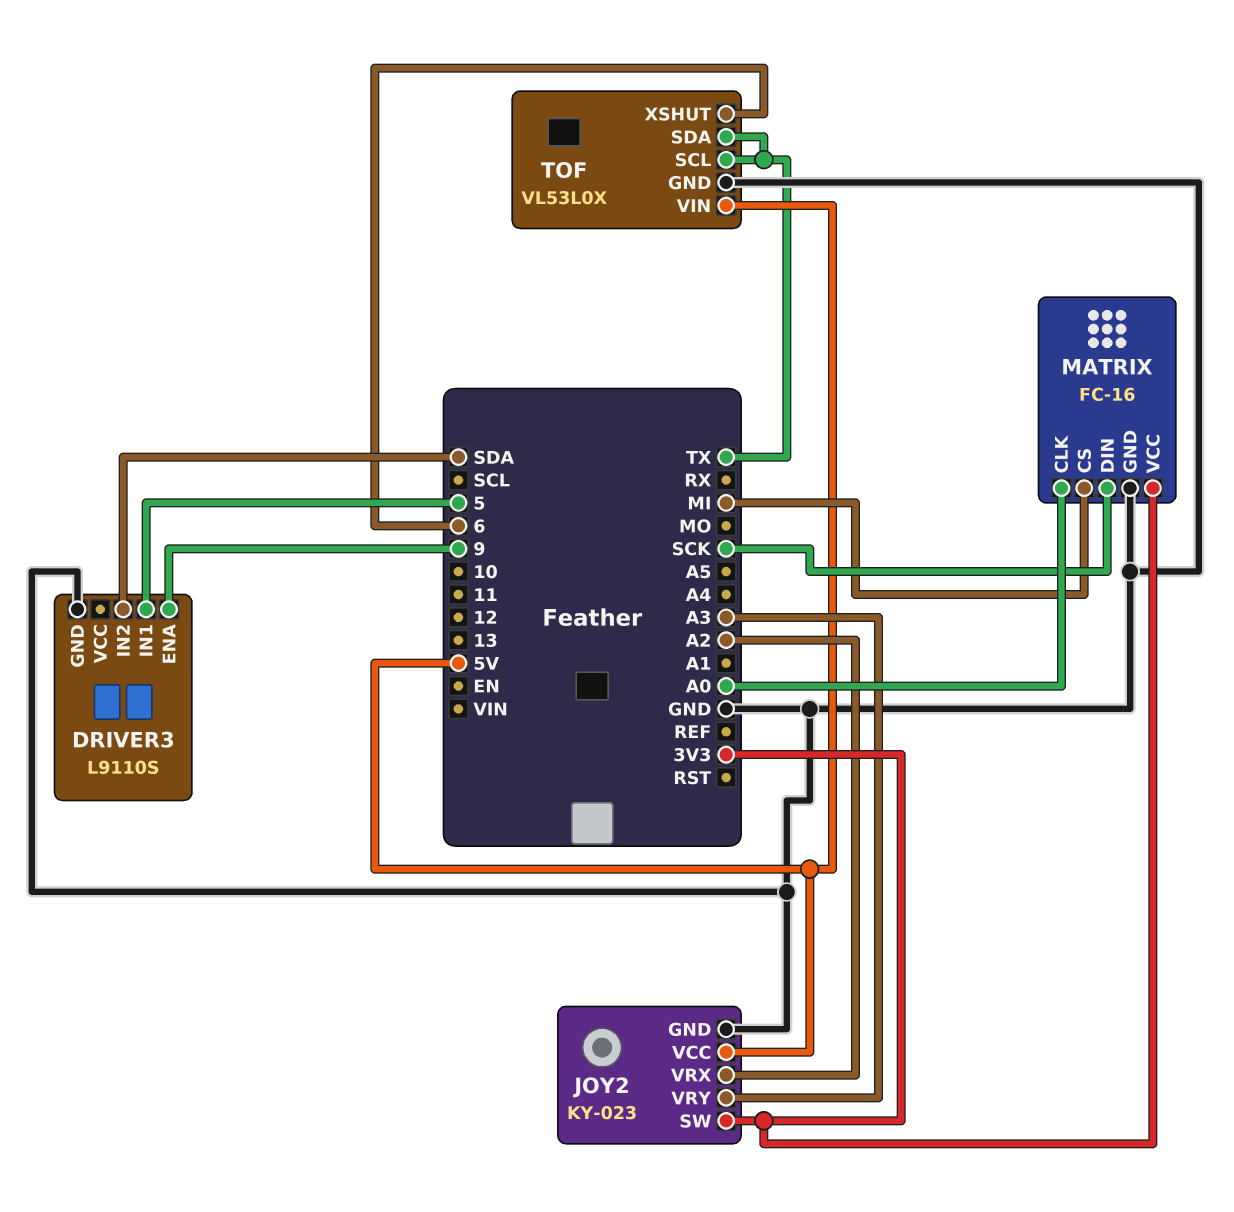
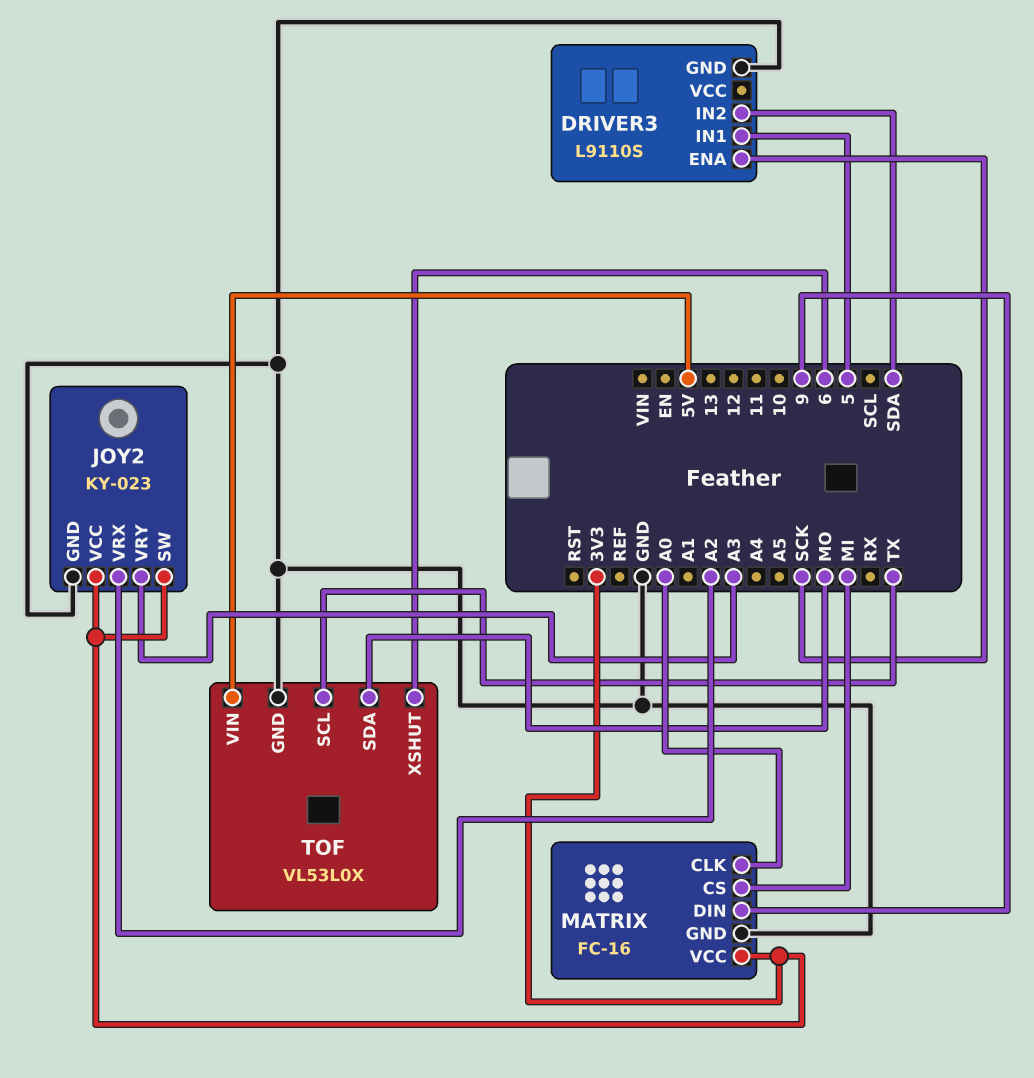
DRIVER3 pin ENA: 9 -> SCK
JOY2 pin VCC: 5V -> 3V3
MATRIX pin DIN: SCK -> 9
TOF pin SDA: TX -> MO

